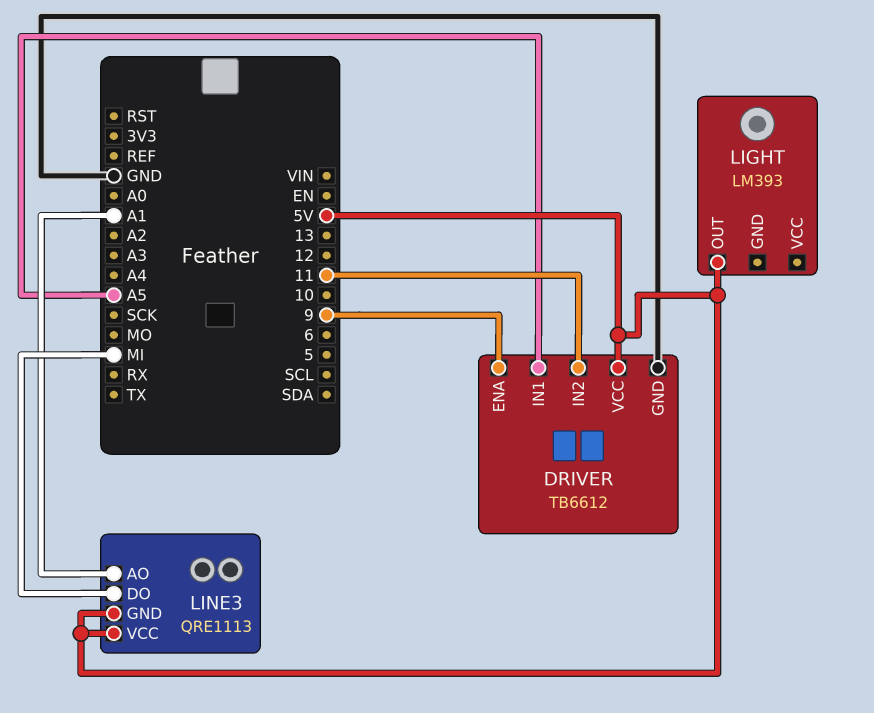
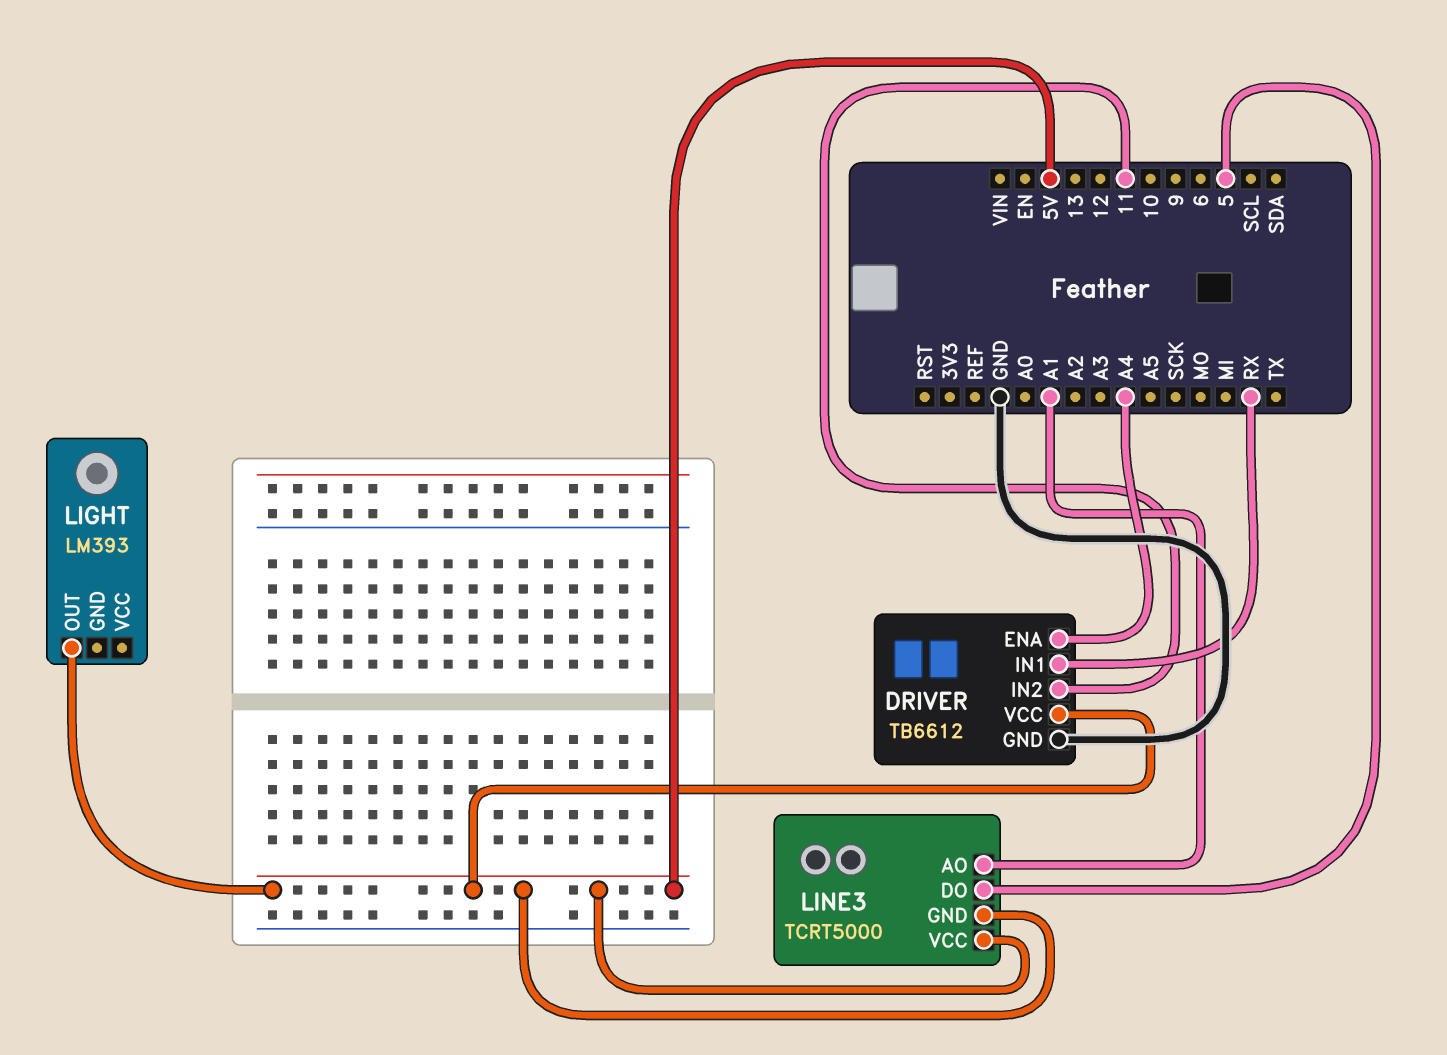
DRIVER pin ENA: 9 -> A4
DRIVER pin IN1: A5 -> RX
LINE3: QRE1113 -> TCRT5000
LINE3 pin DO: MI -> 5

